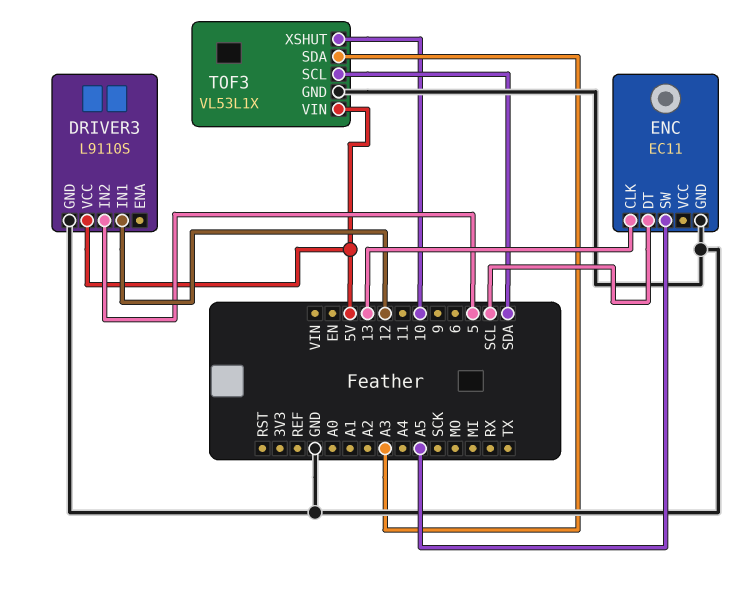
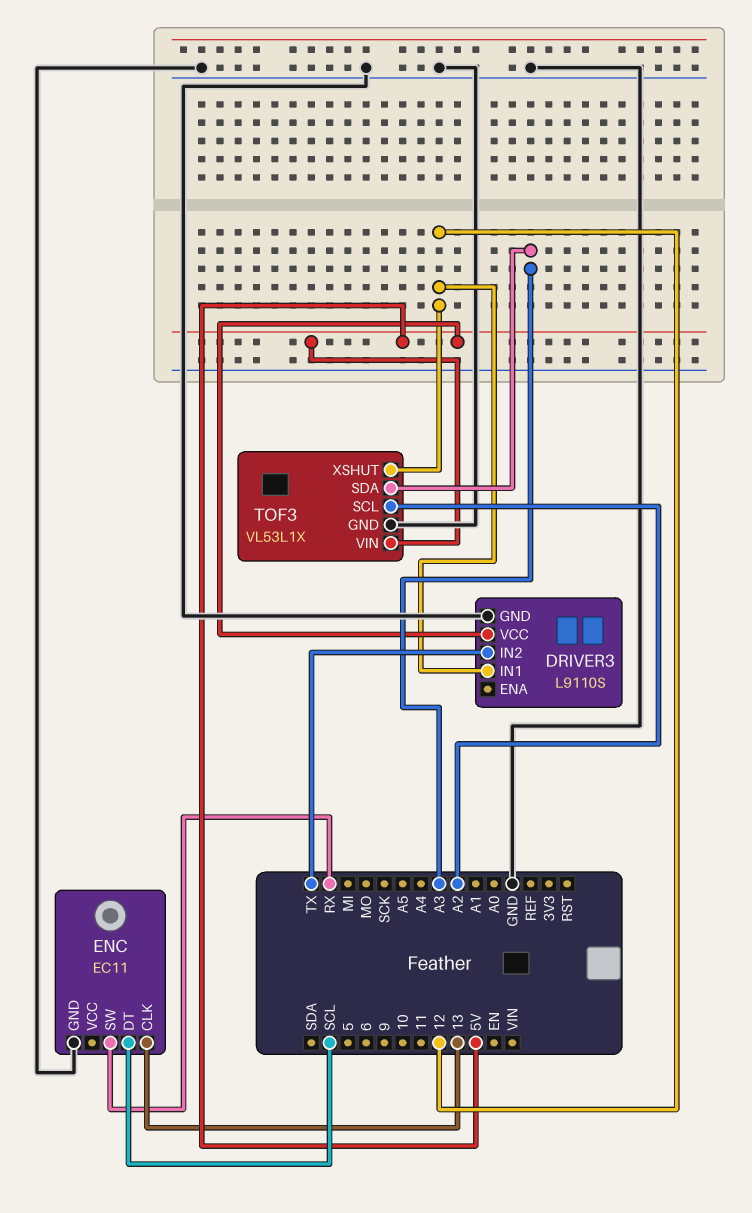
DRIVER3 pin IN2: 5 -> TX
ENC pin SW: A5 -> RX
TOF3 pin SCL: SDA -> A2
TOF3 pin XSHUT: 10 -> 12

